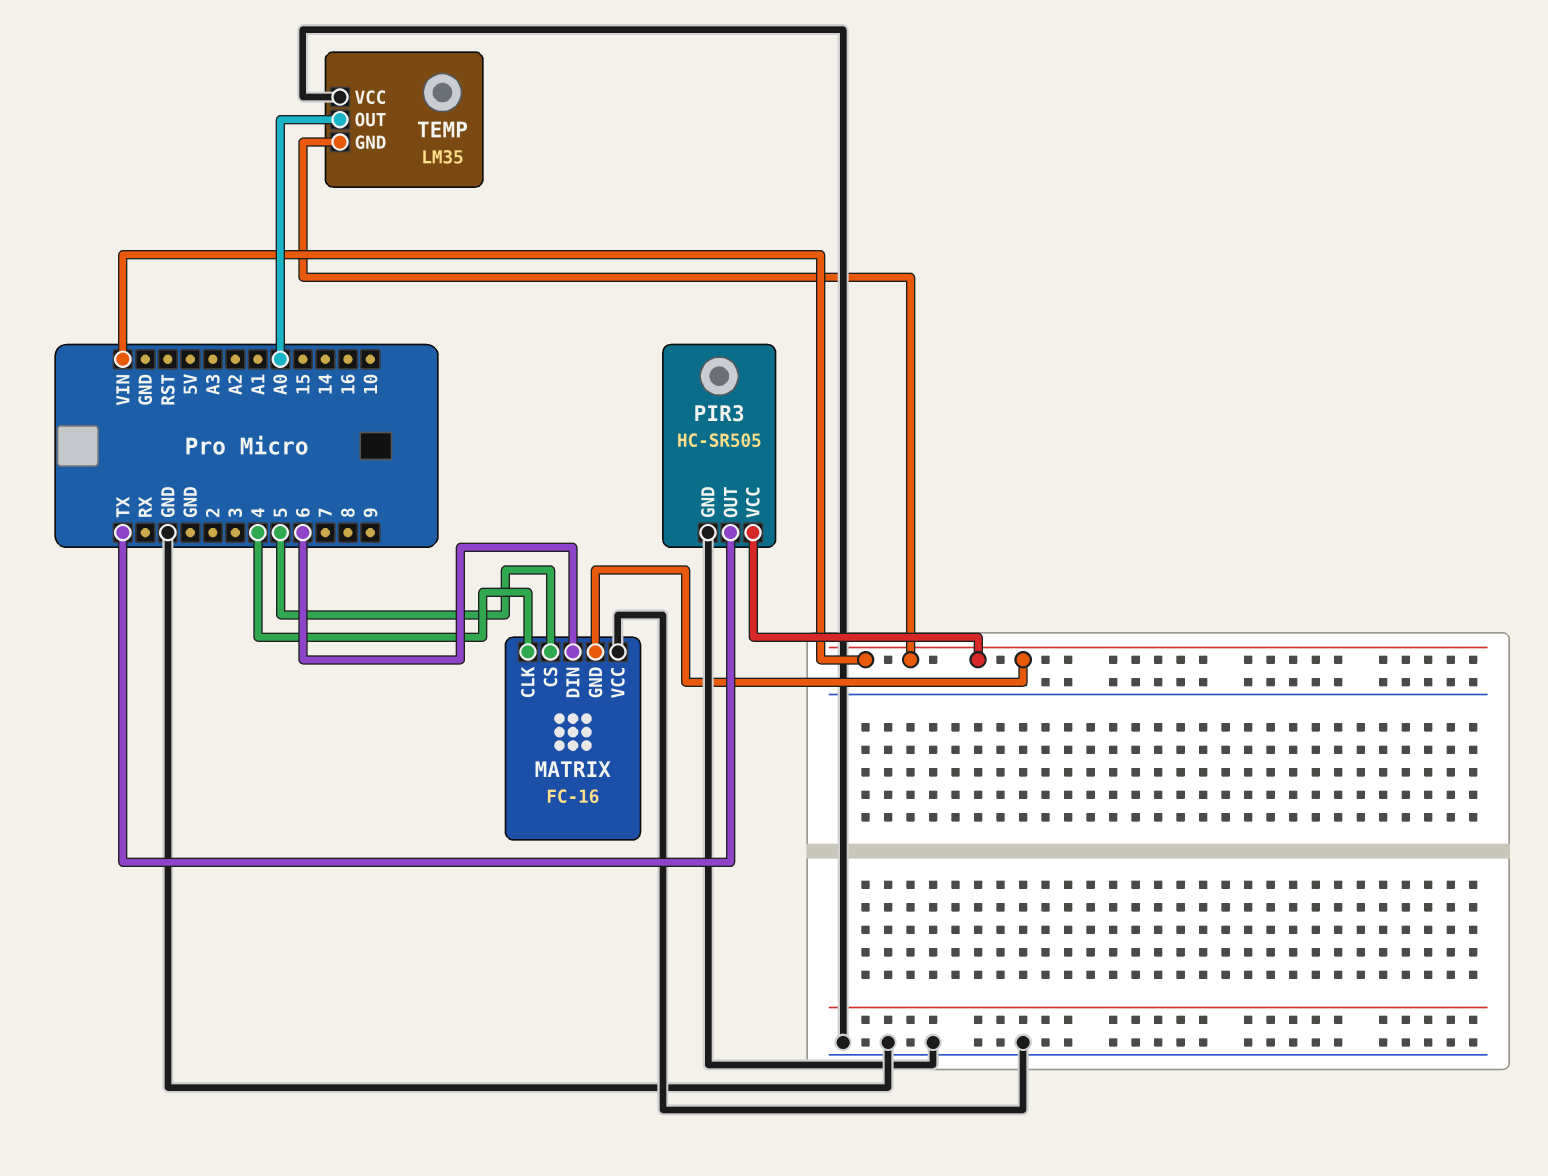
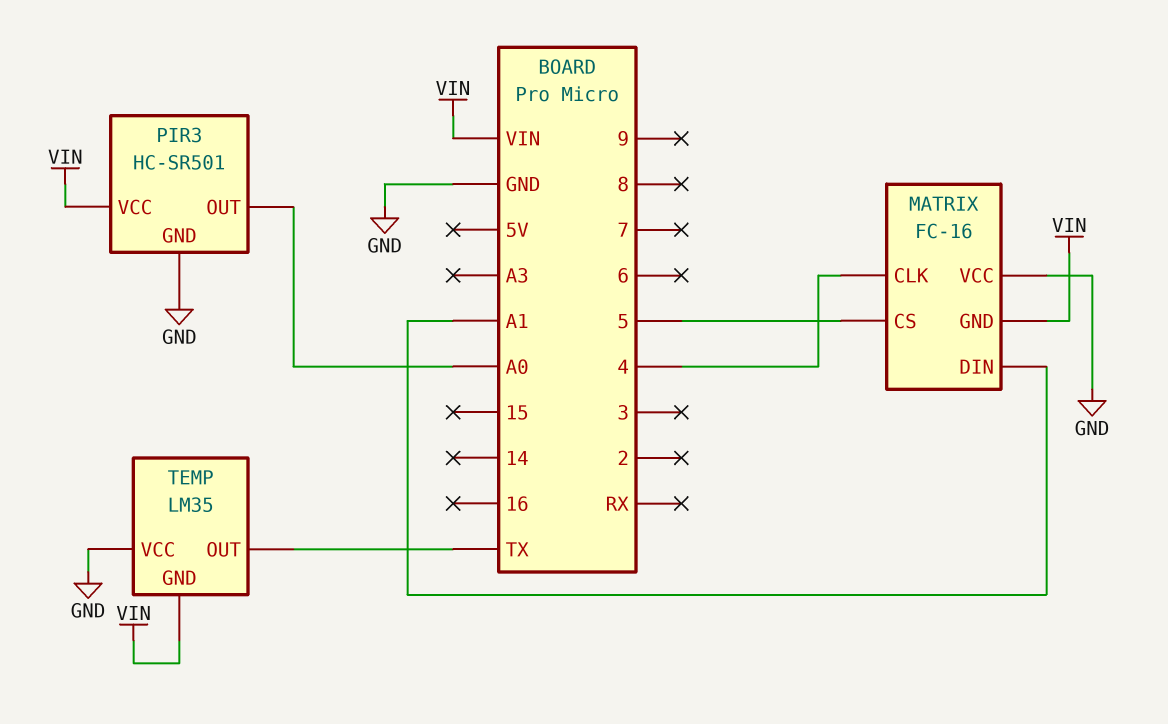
MATRIX pin DIN: 6 -> A1
PIR3: HC-SR505 -> HC-SR501
PIR3 pin OUT: TX -> A0
TEMP pin OUT: A0 -> TX

